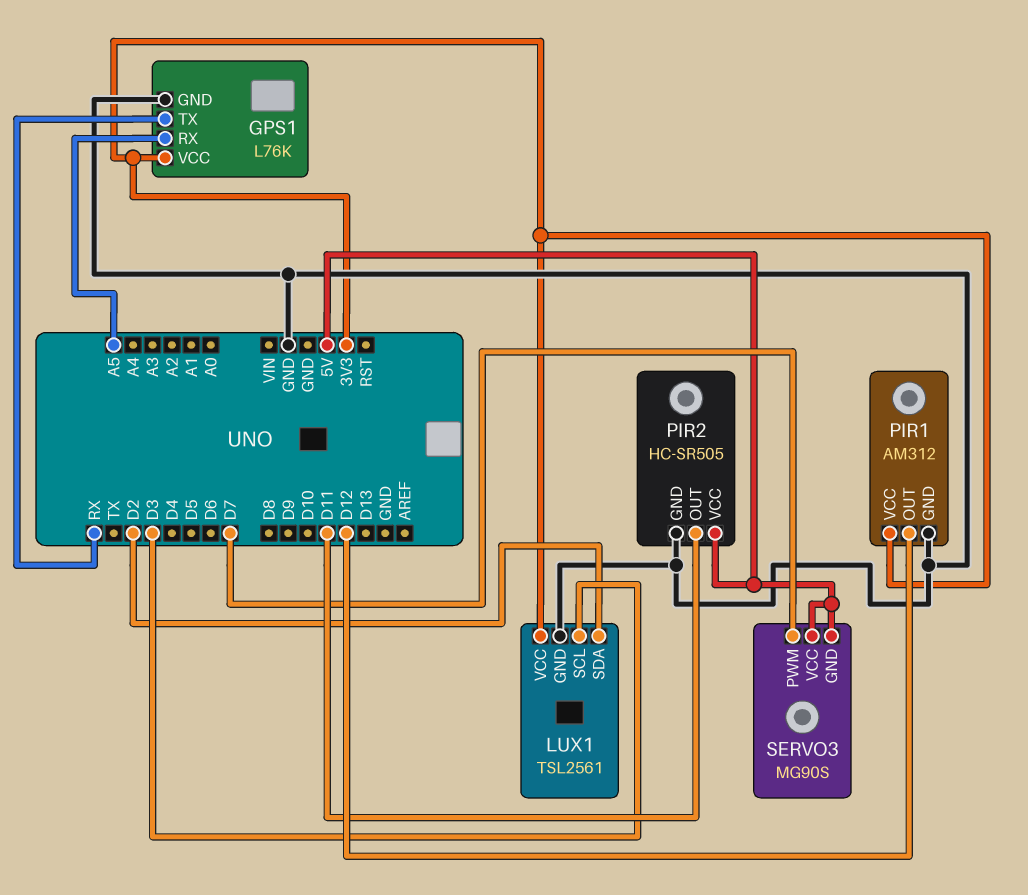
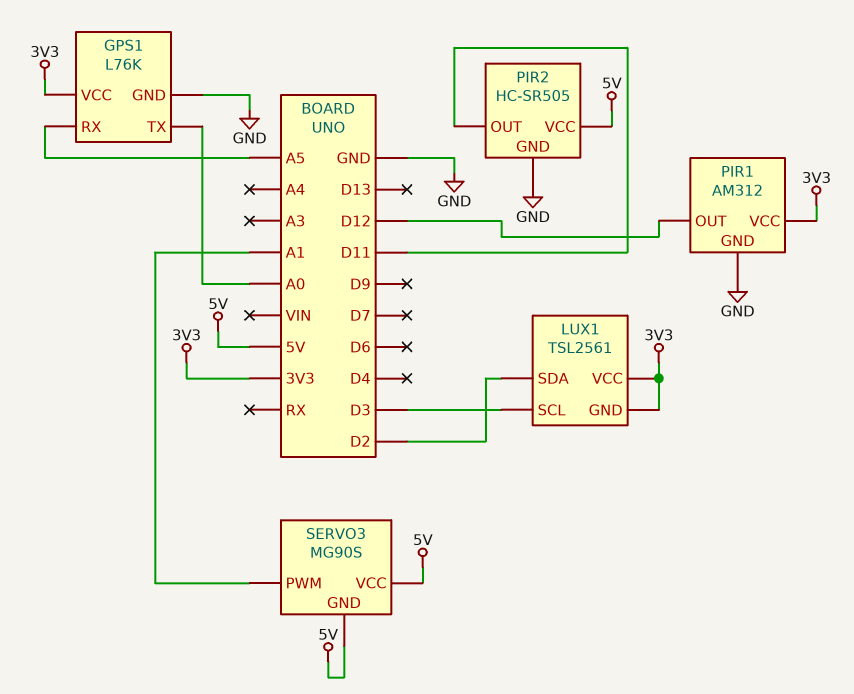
GPS1 pin TX: RX -> A0
LUX1 pin GND: GND -> 3V3
SERVO3 pin PWM: D7 -> A1

